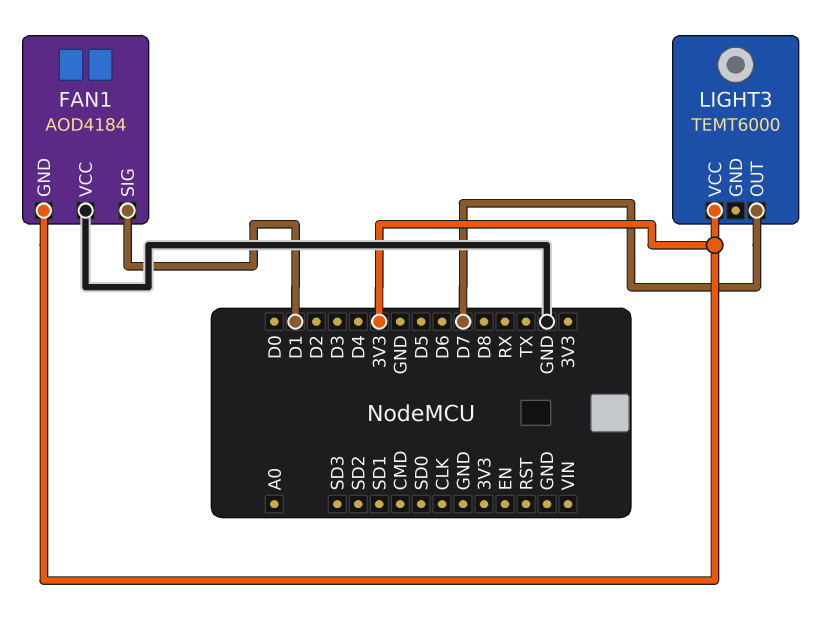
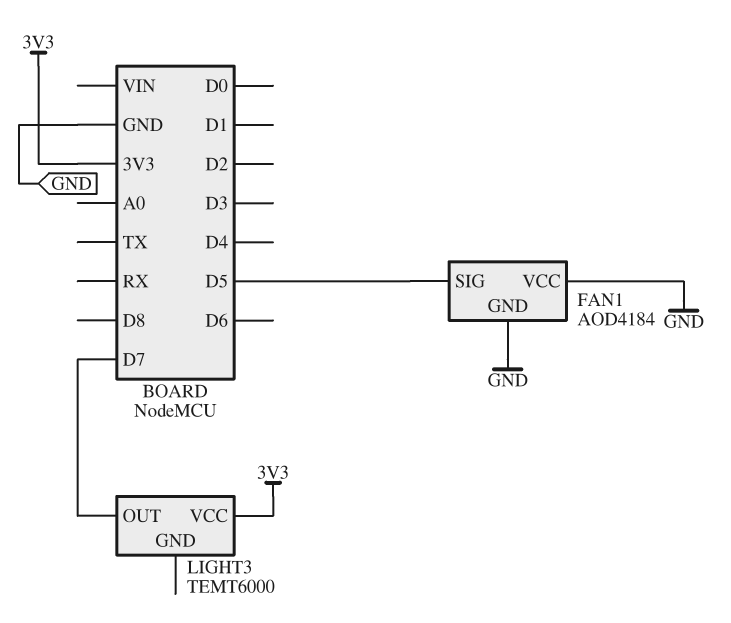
FAN1 pin GND: 3V3 -> GND
FAN1 pin SIG: D1 -> D5

